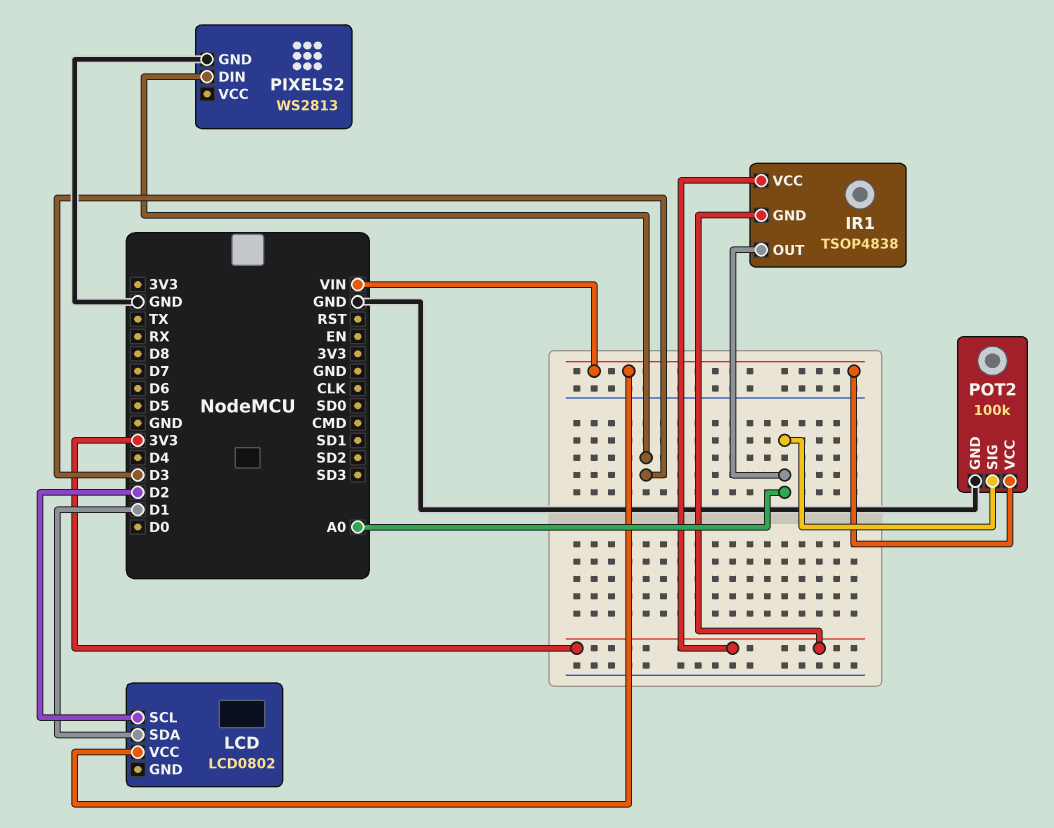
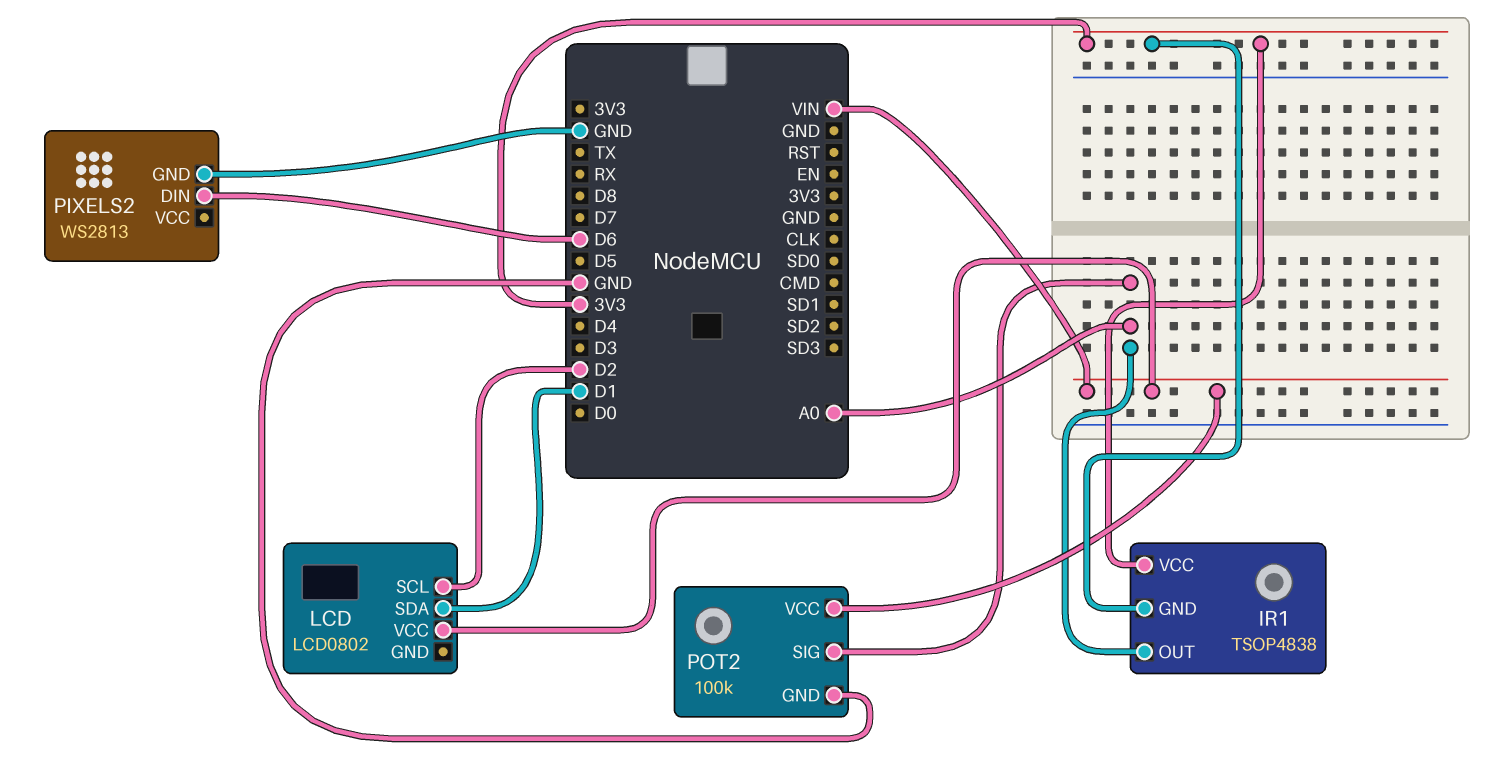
PIXELS2 pin DIN: D3 -> D6

